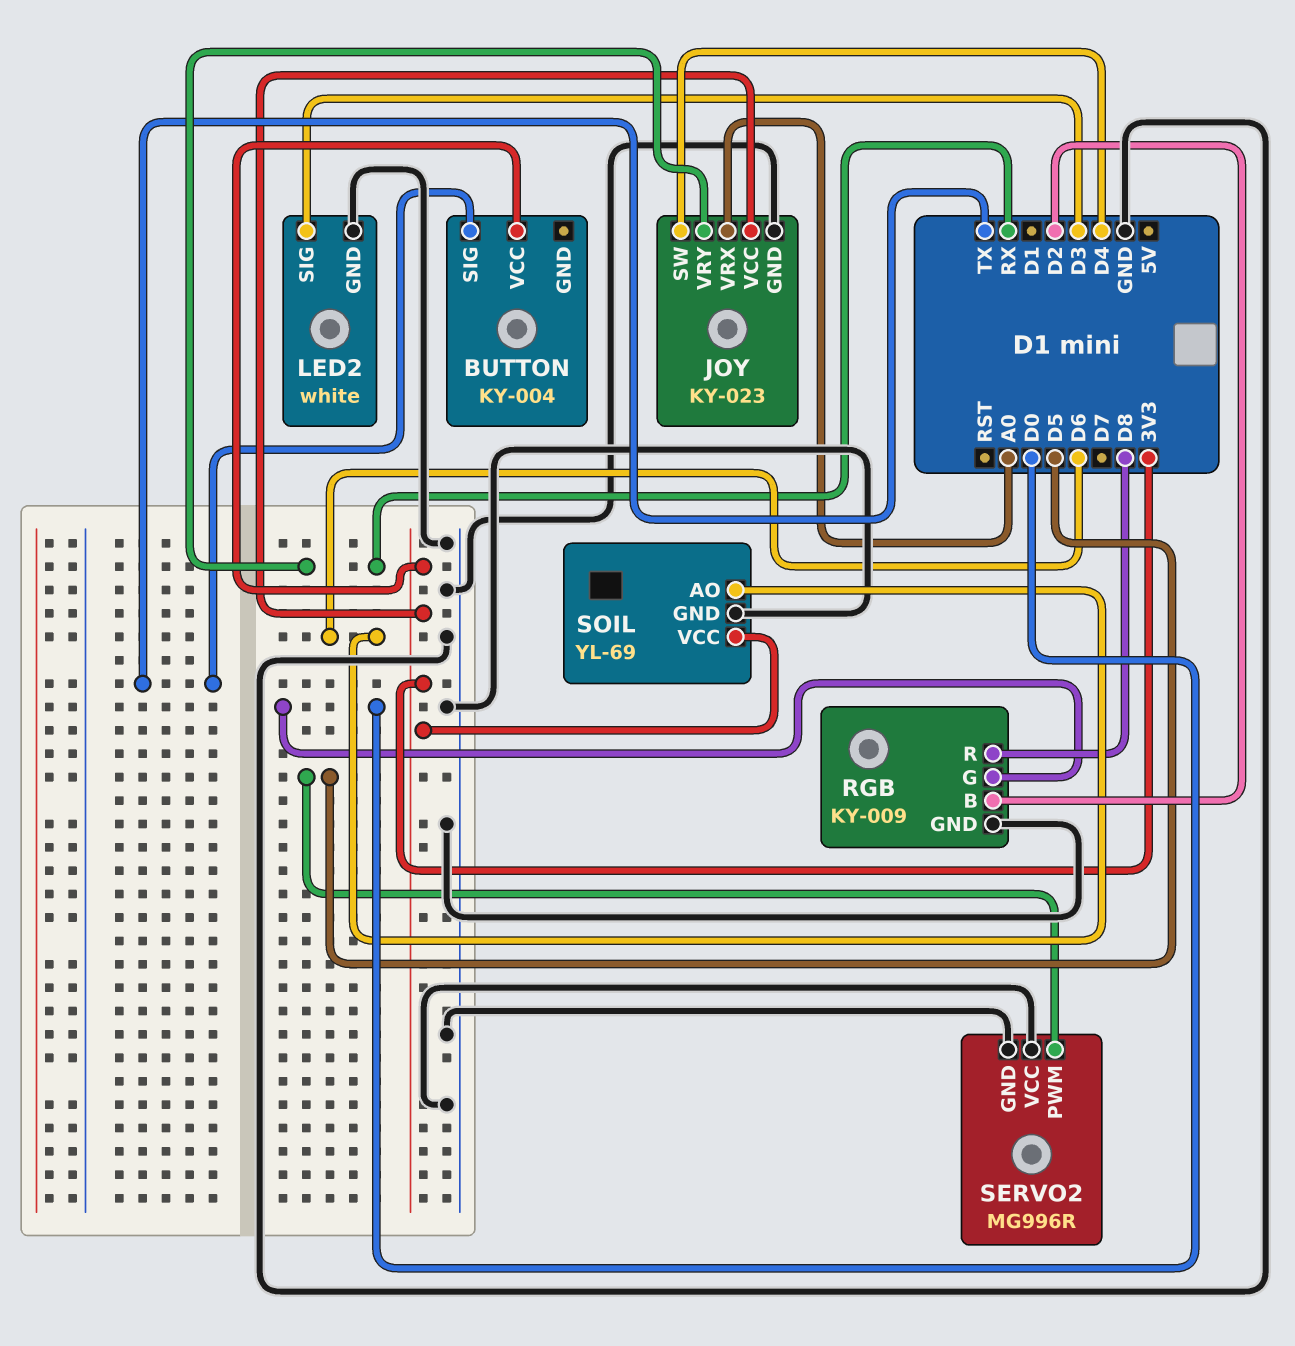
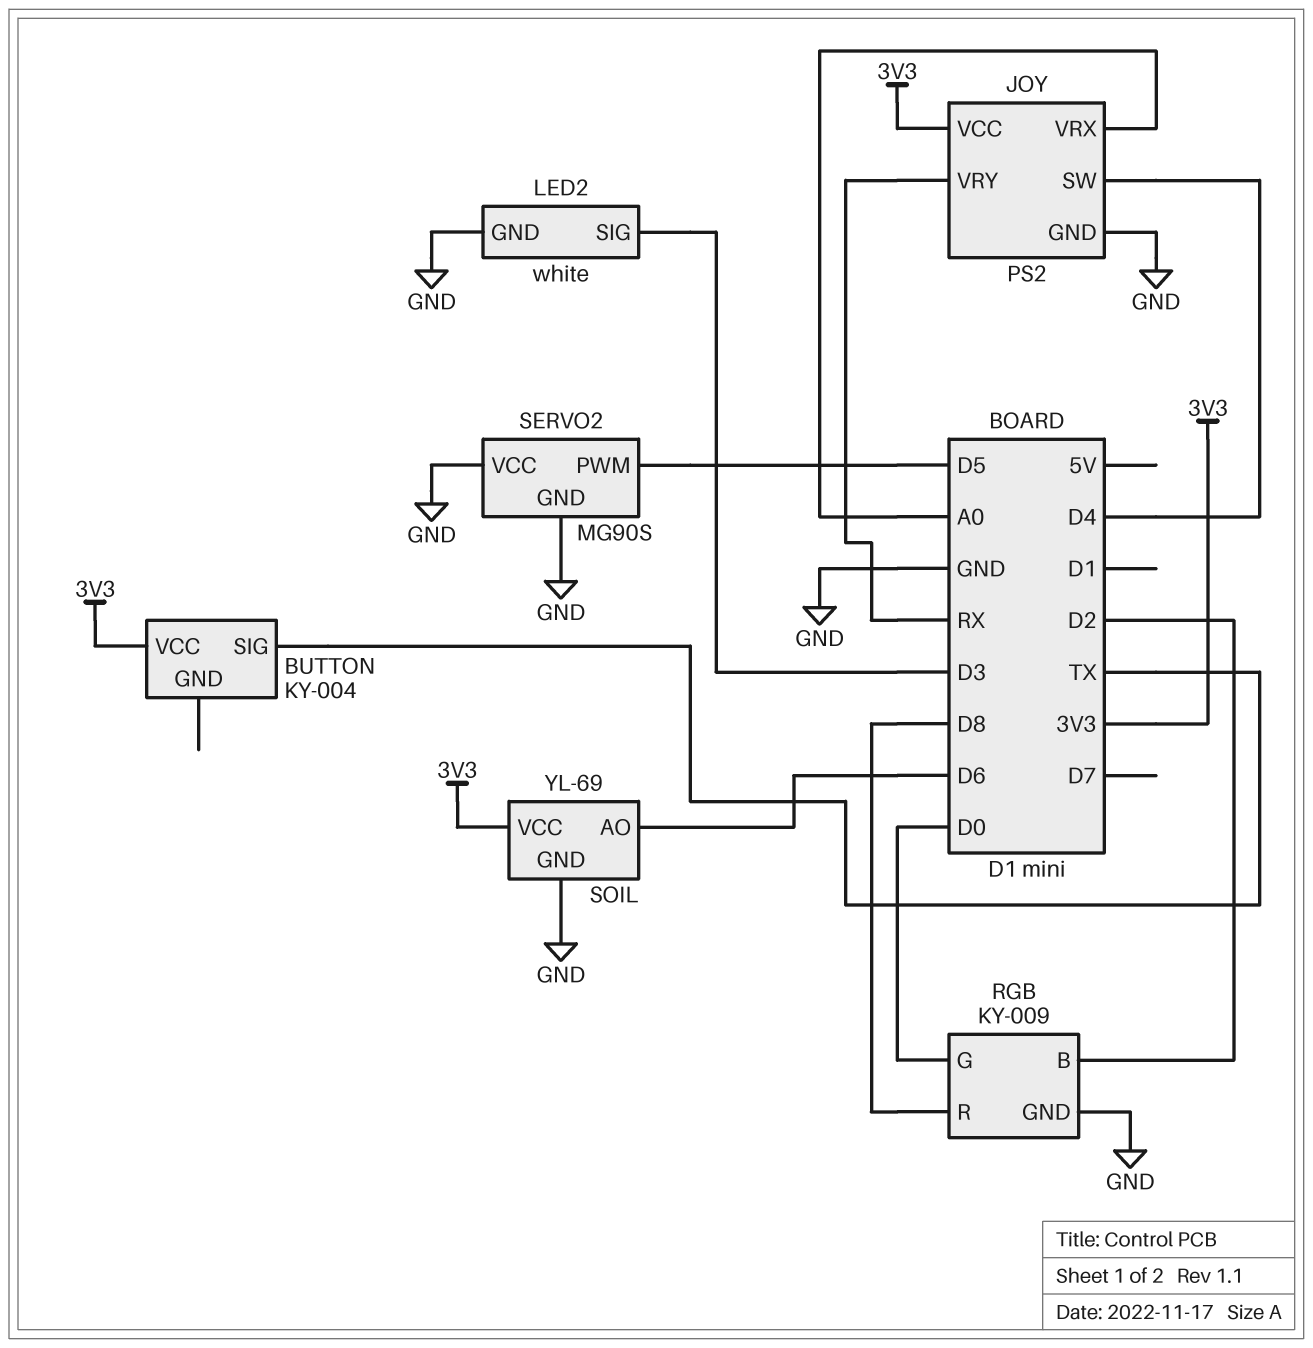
JOY: KY-023 -> PS2
SERVO2: MG996R -> MG90S

